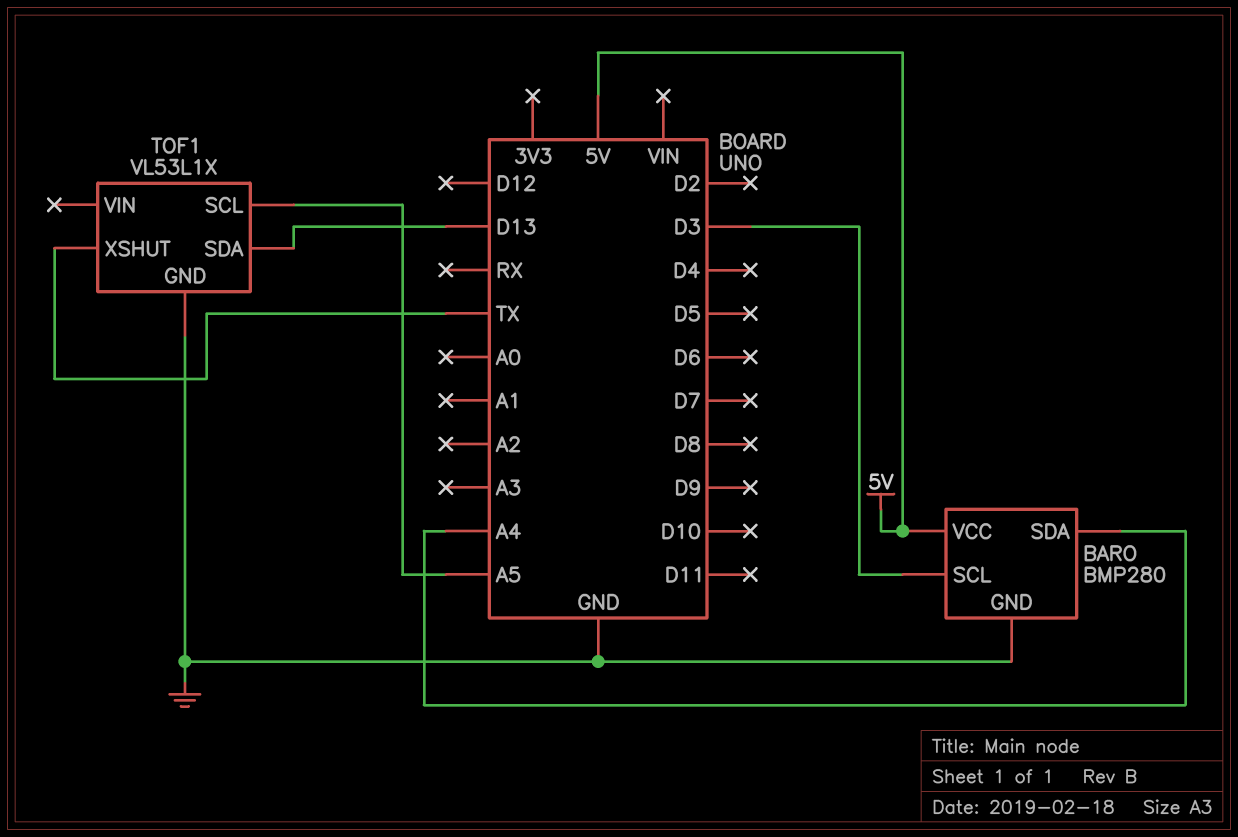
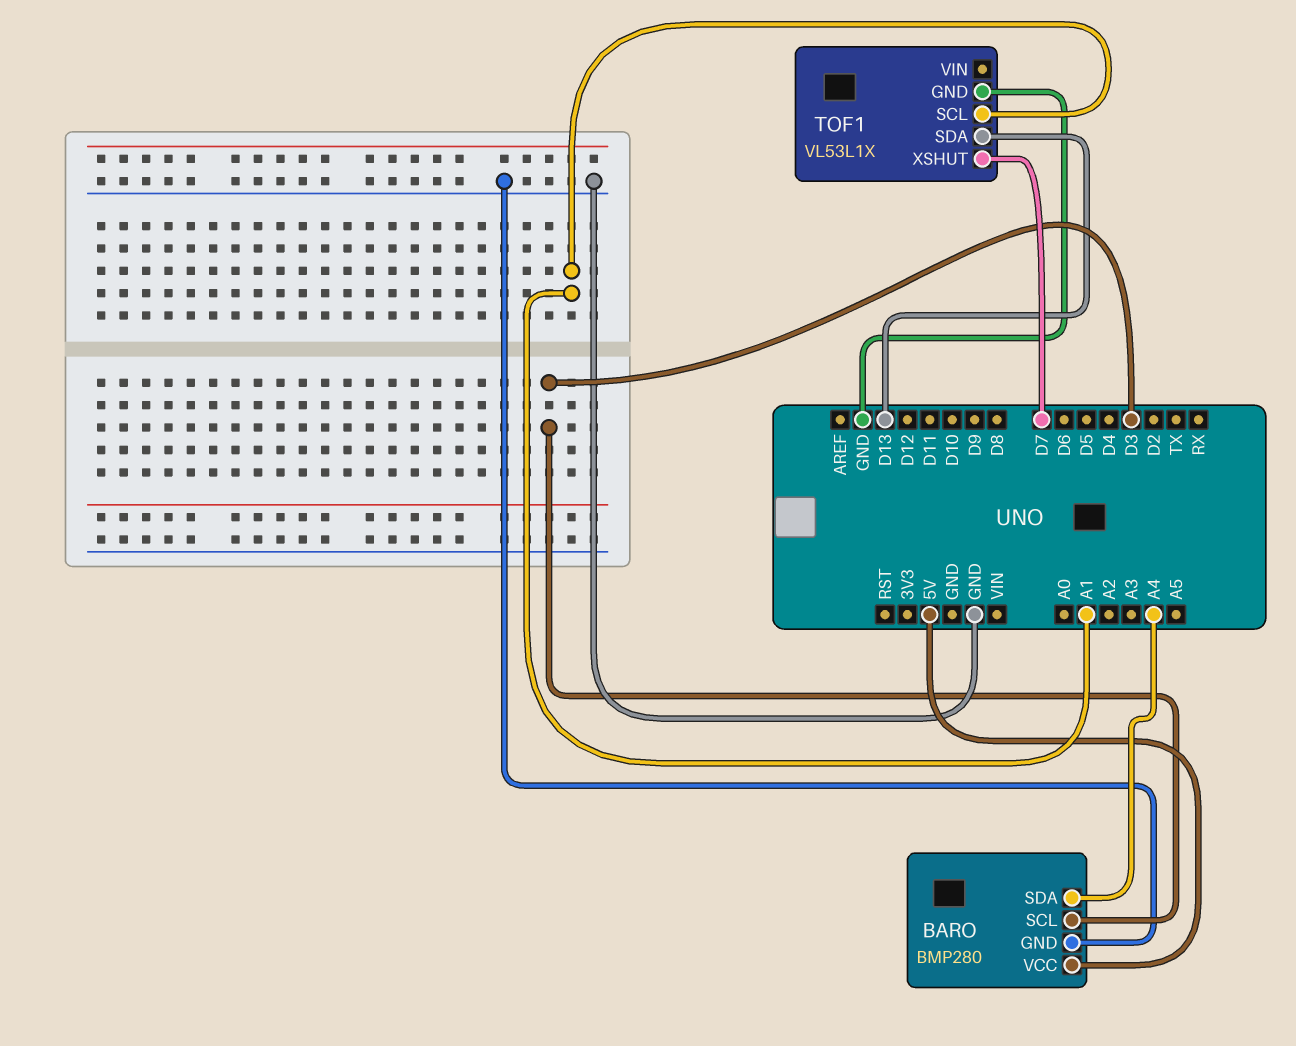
TOF1 pin SCL: A5 -> A1
TOF1 pin XSHUT: TX -> D7

